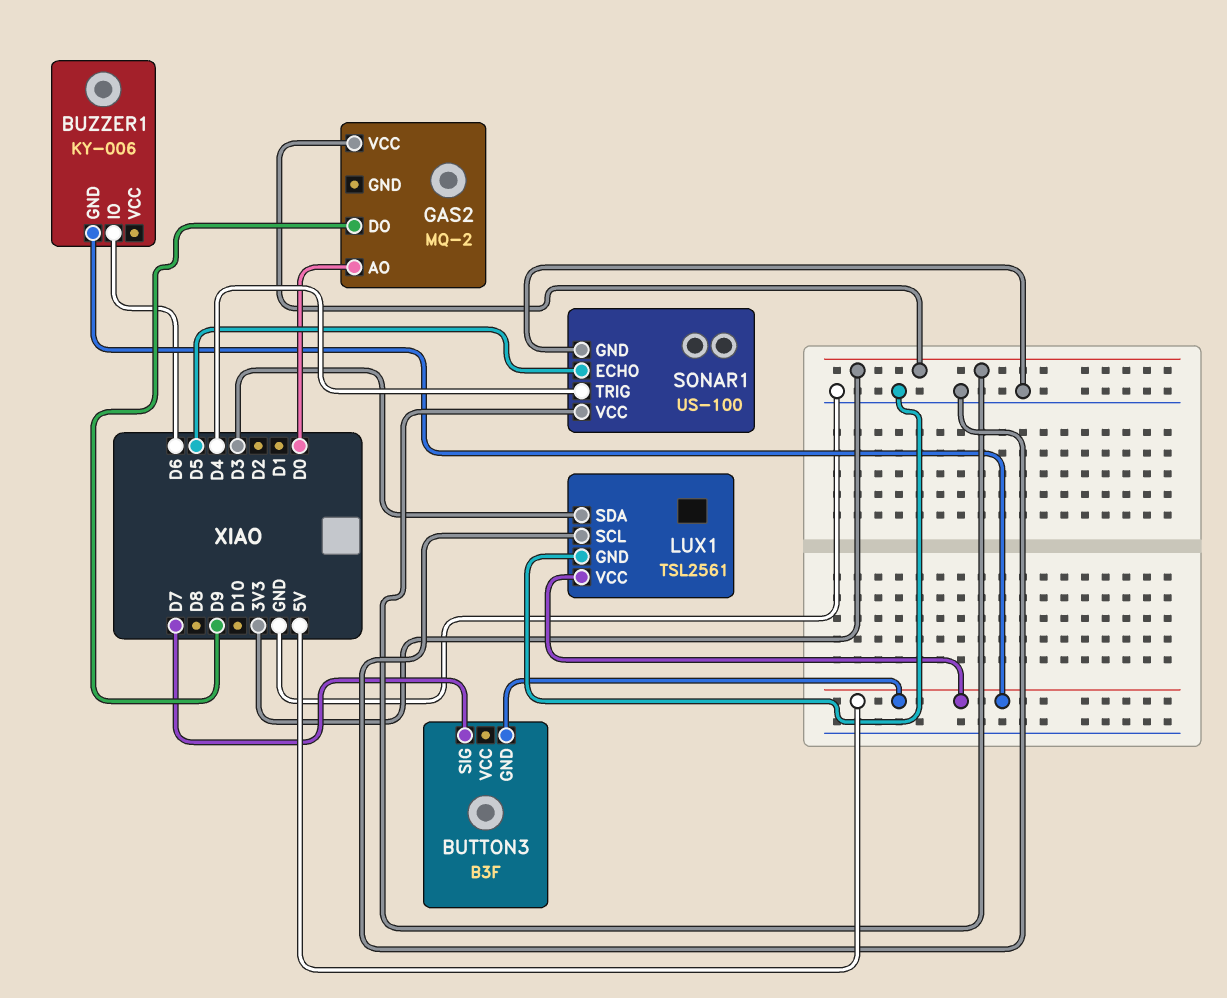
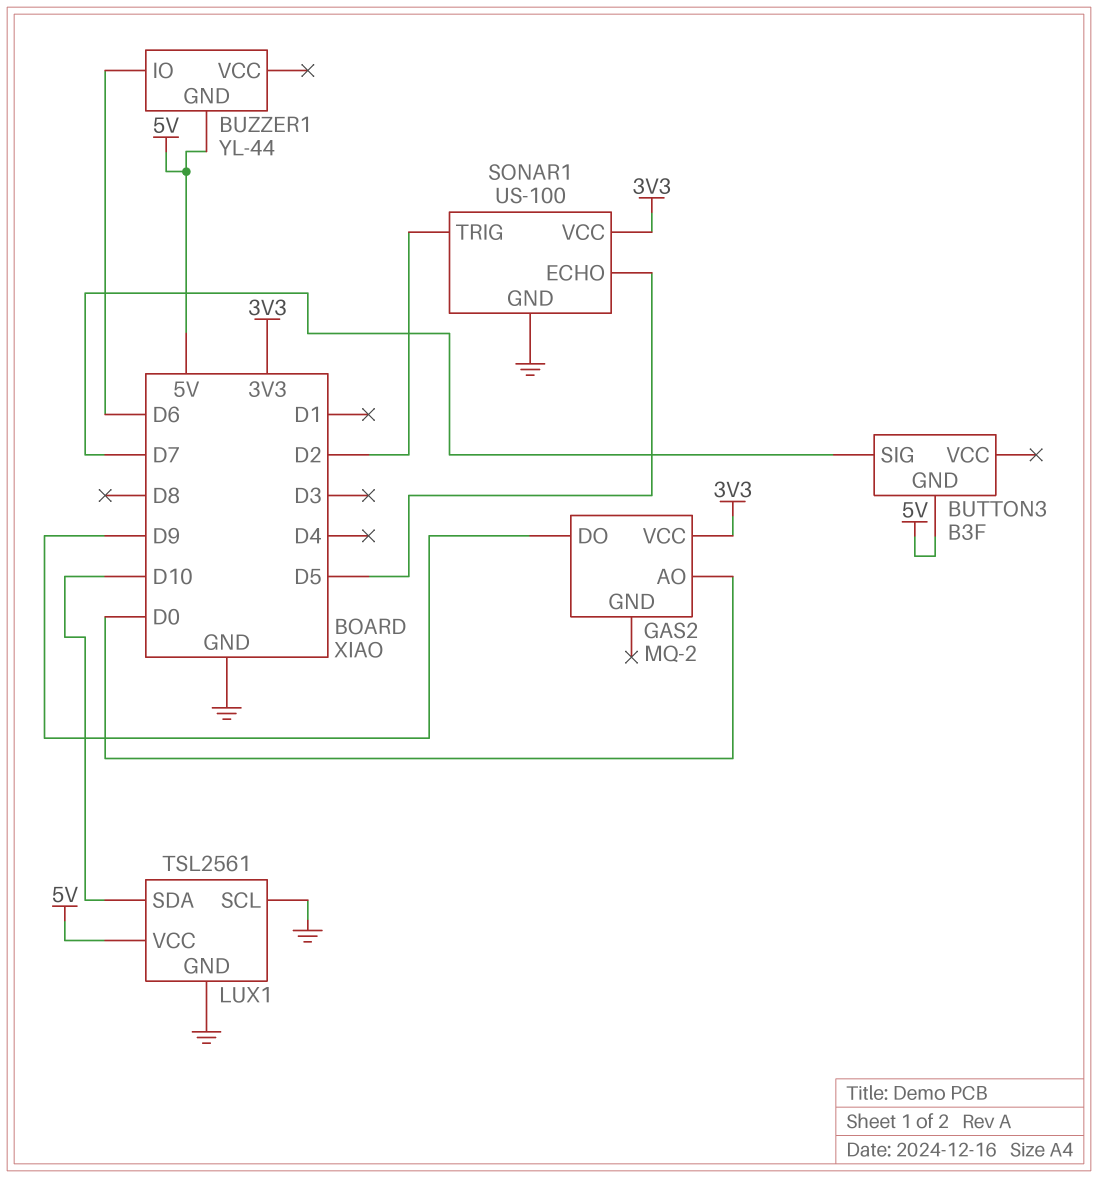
BUZZER1: KY-006 -> YL-44
LUX1 pin SDA: D3 -> D10
SONAR1 pin TRIG: D4 -> D2

